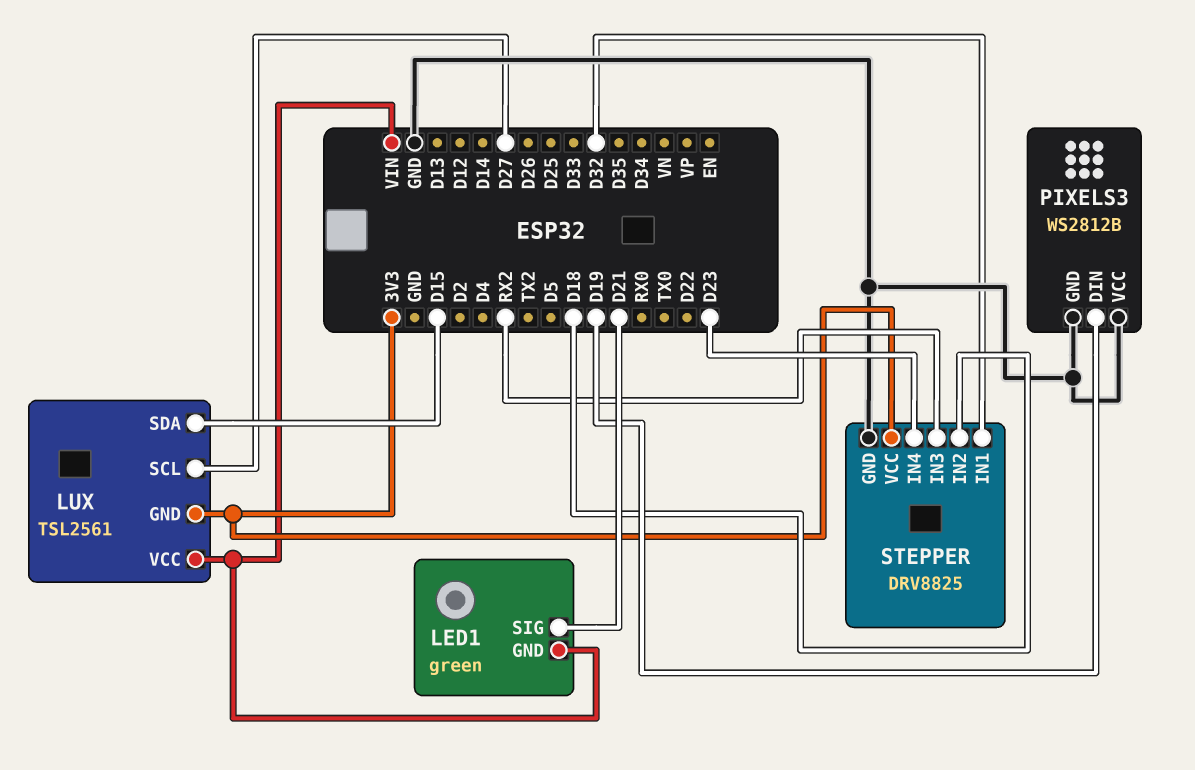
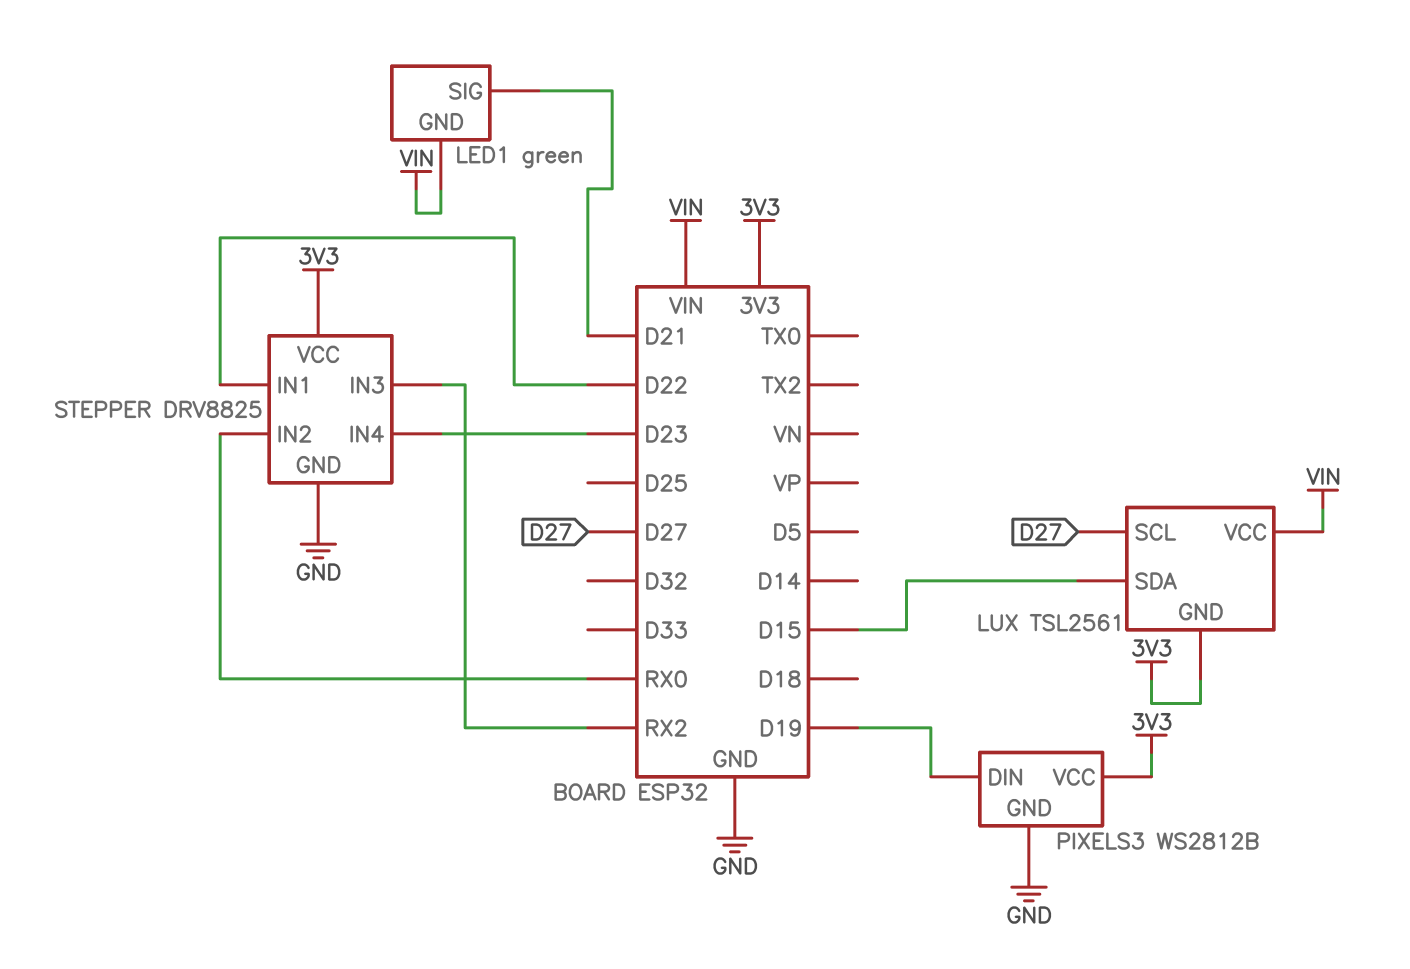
PIXELS3 pin VCC: GND -> 3V3
STEPPER pin IN1: D32 -> D22
STEPPER pin IN2: D18 -> RX0

